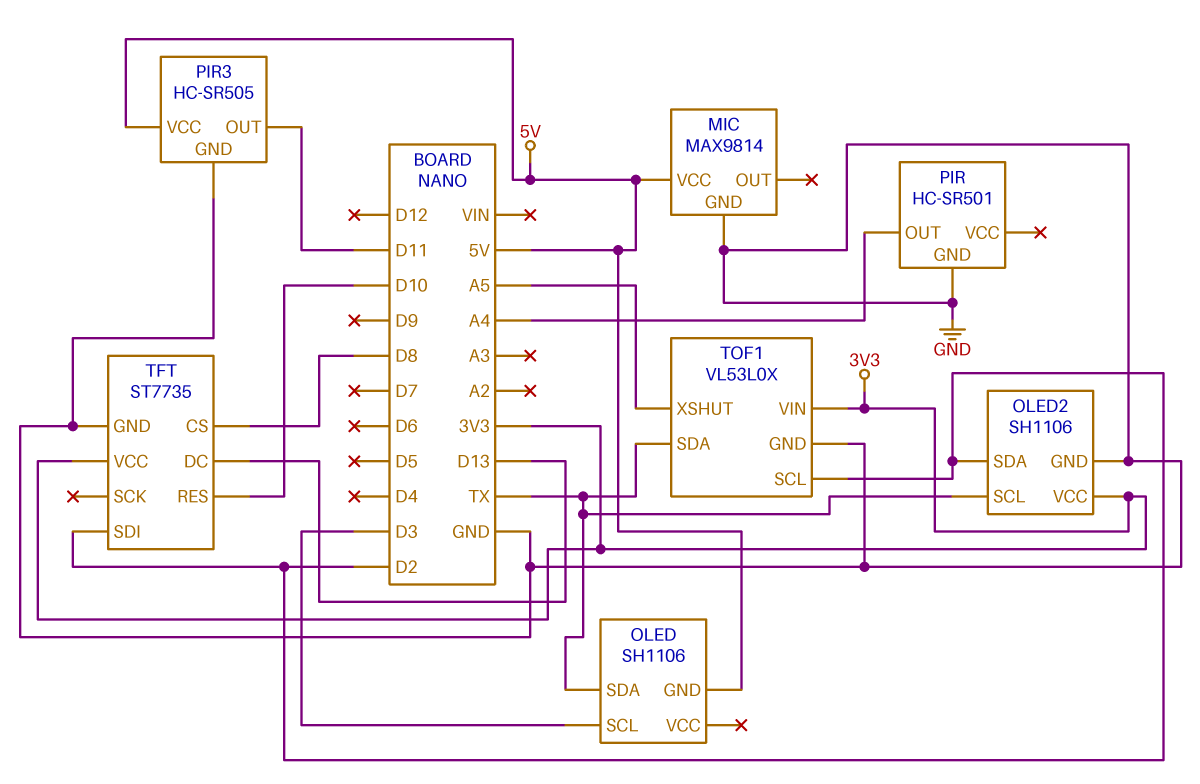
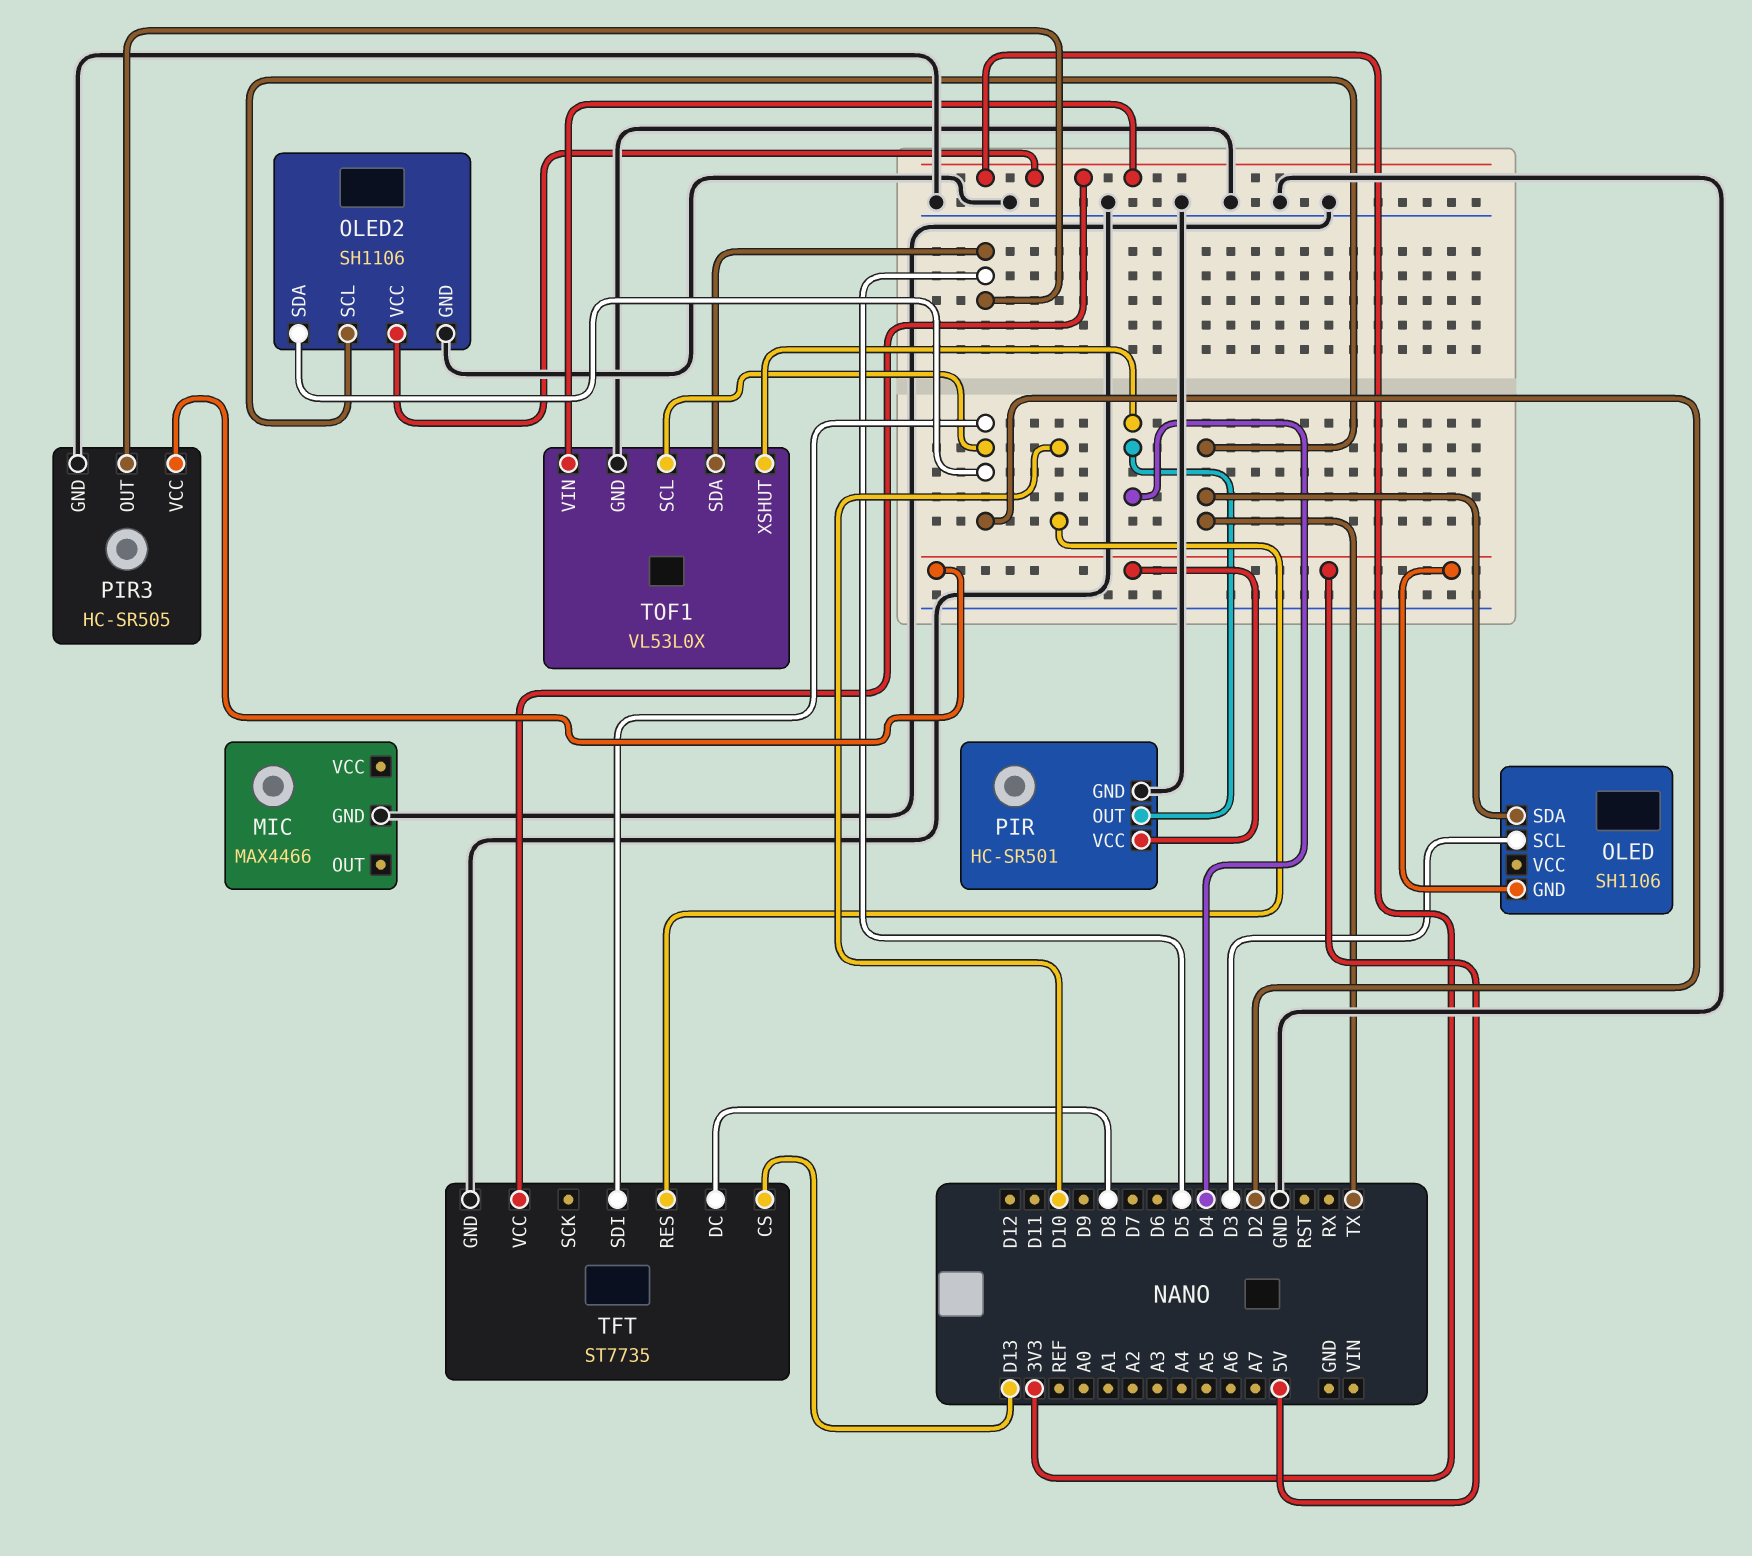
MIC: MAX9814 -> MAX4466
MIC pin VCC: 5V -> none
PIR pin OUT: A4 -> D4
PIR pin VCC: none -> 5V
PIR3 pin OUT: D11 -> D5
TFT pin CS: D8 -> D13
TFT pin DC: D13 -> D8
TOF1 pin SDA: TX -> D5
TOF1 pin XSHUT: A5 -> D4

